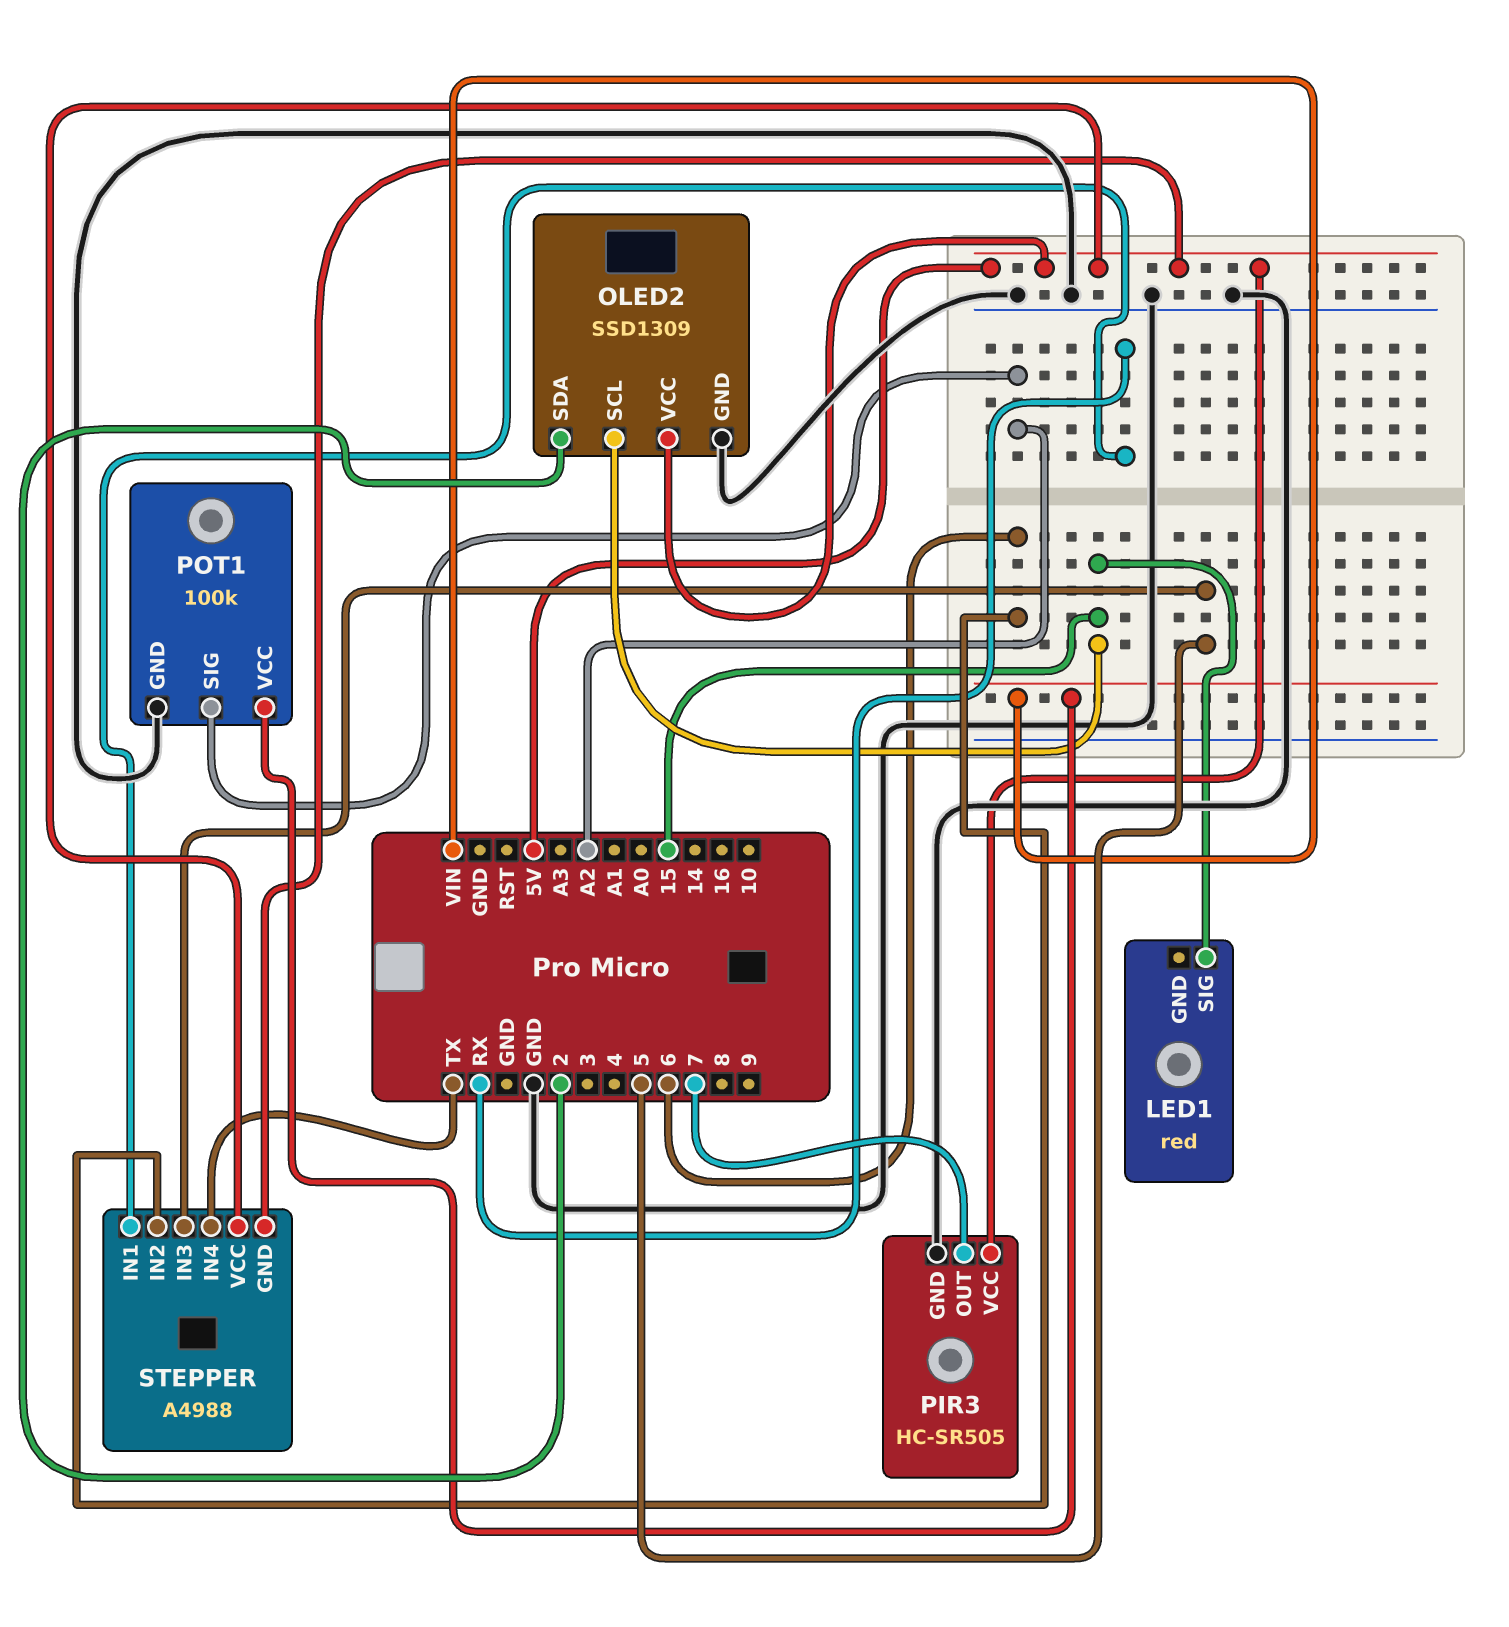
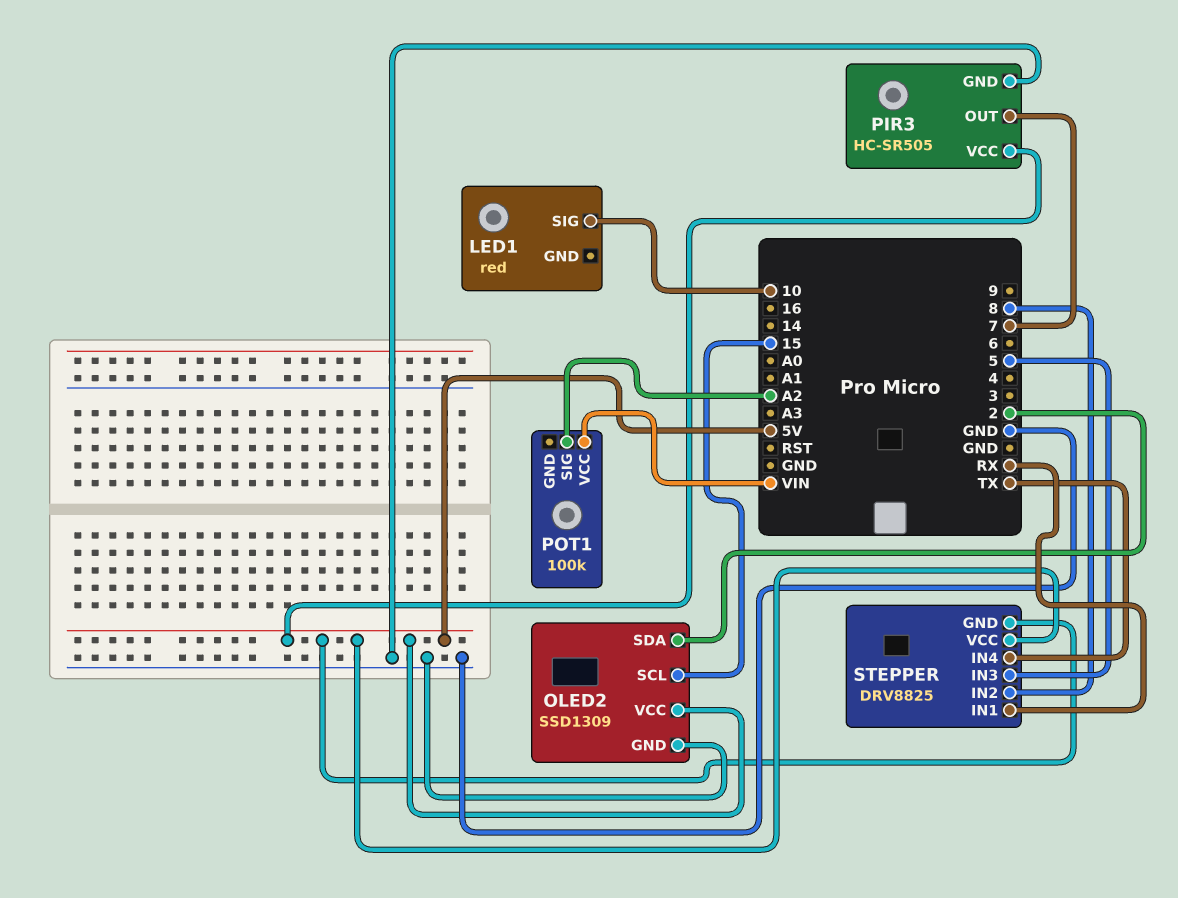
LED1 pin SIG: 15 -> 10
POT1 pin GND: GND -> none
STEPPER: A4988 -> DRV8825
STEPPER pin IN2: 6 -> 8

